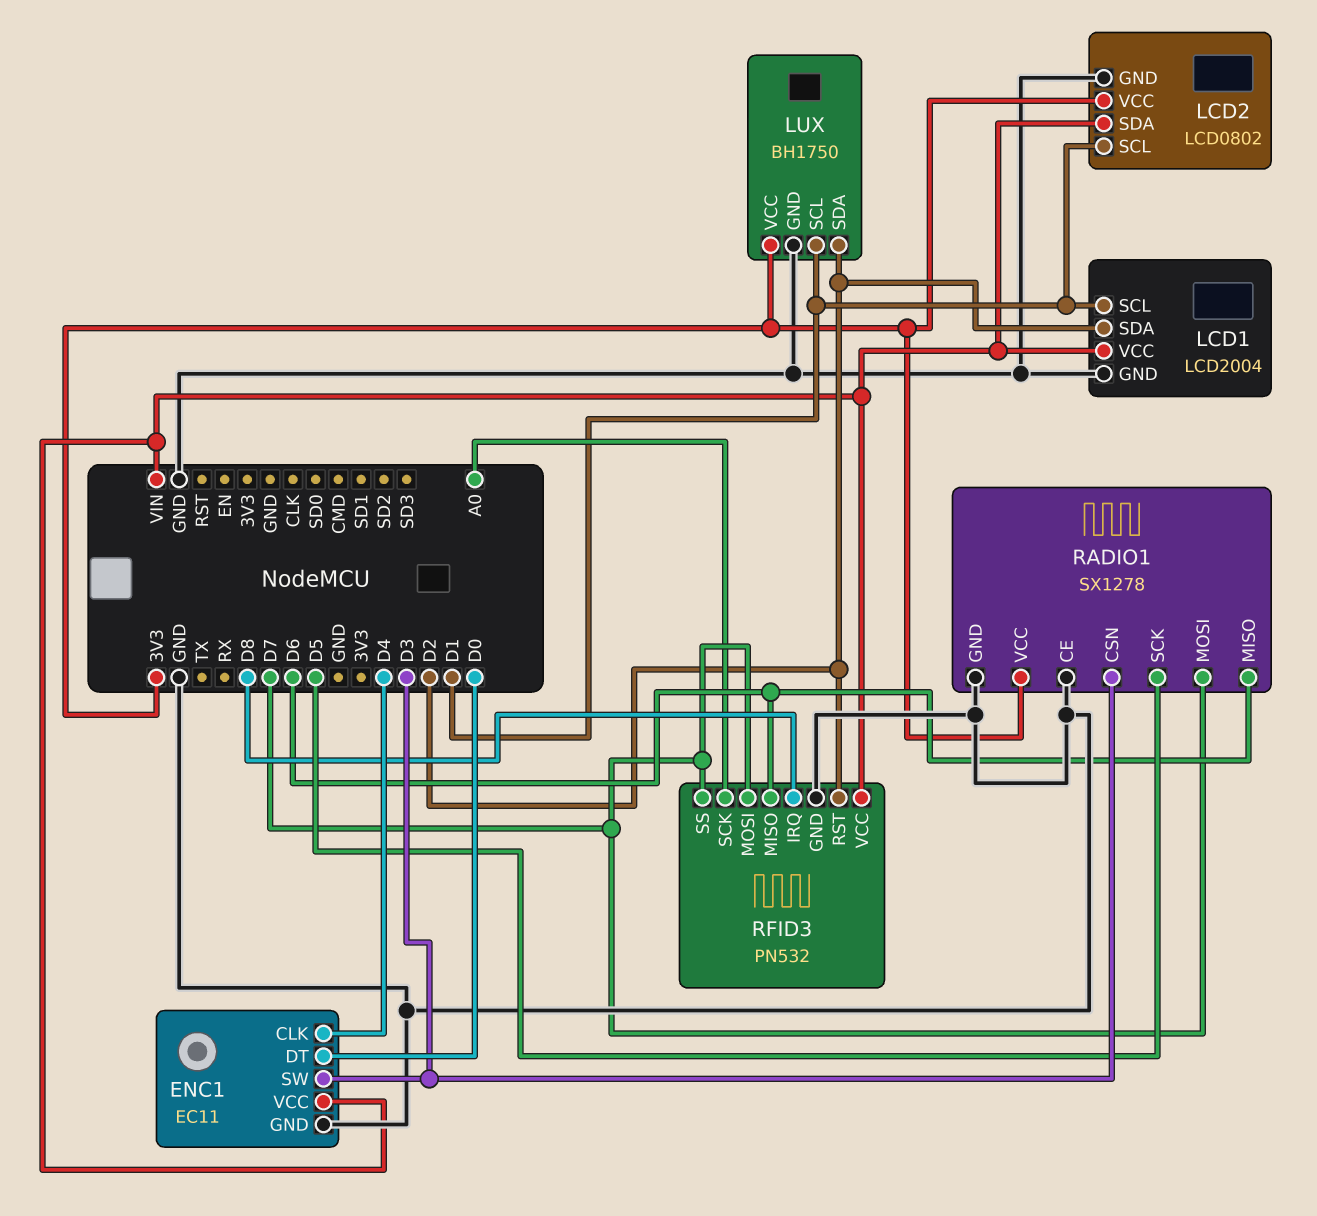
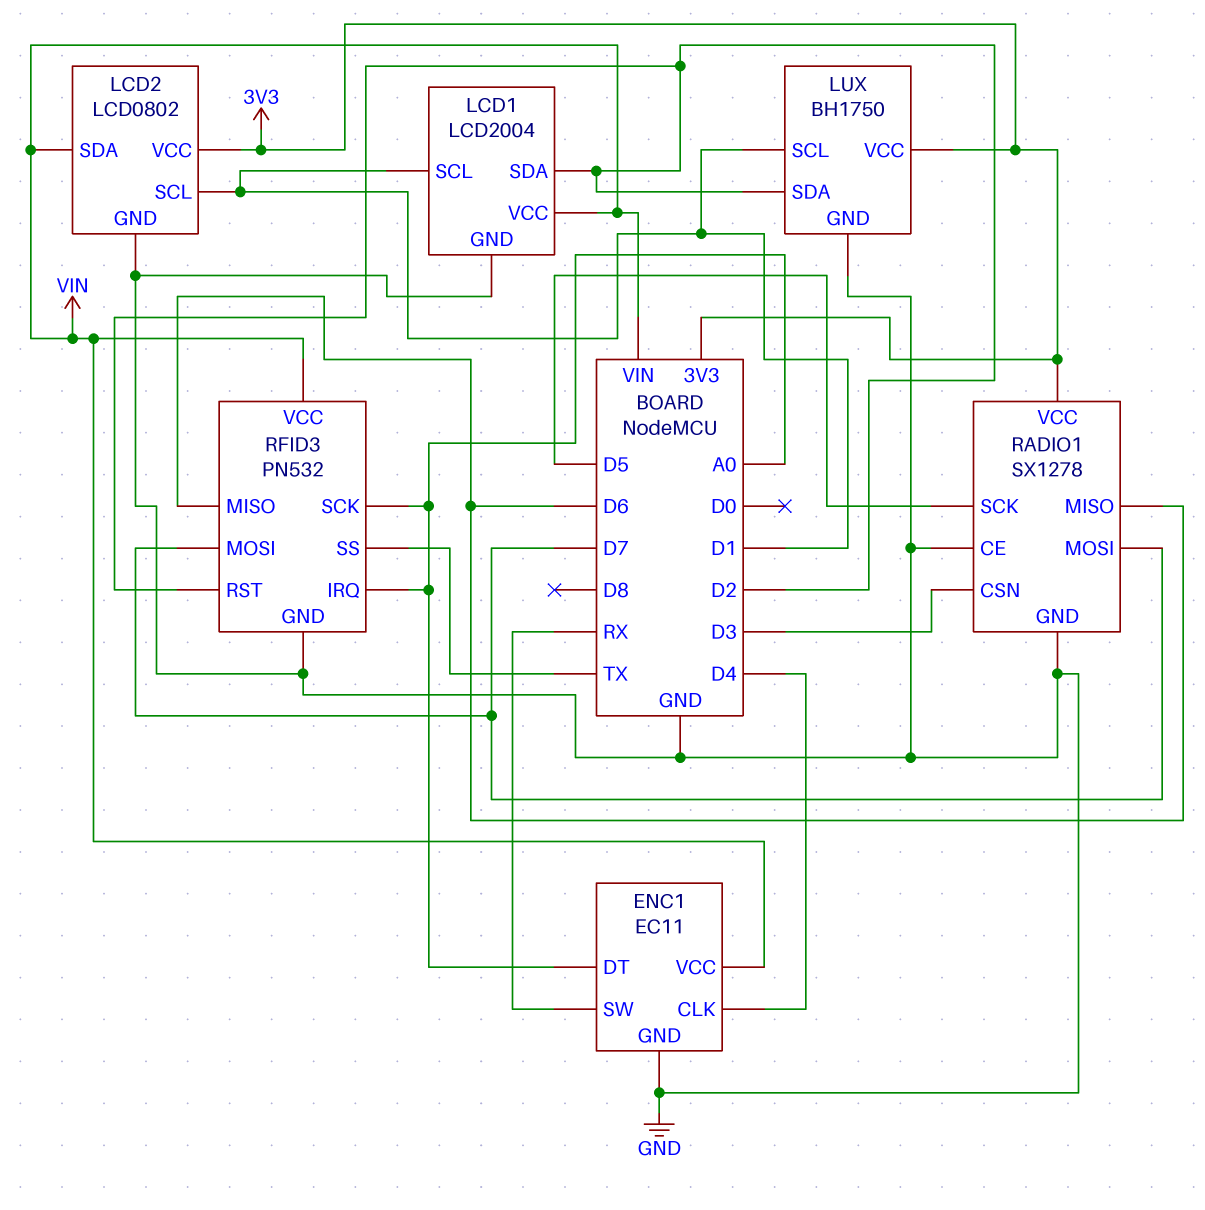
ENC1 pin DT: D0 -> A0
ENC1 pin SW: D3 -> RX
RFID3 pin IRQ: D8 -> A0
RFID3 pin SS: D7 -> TX

